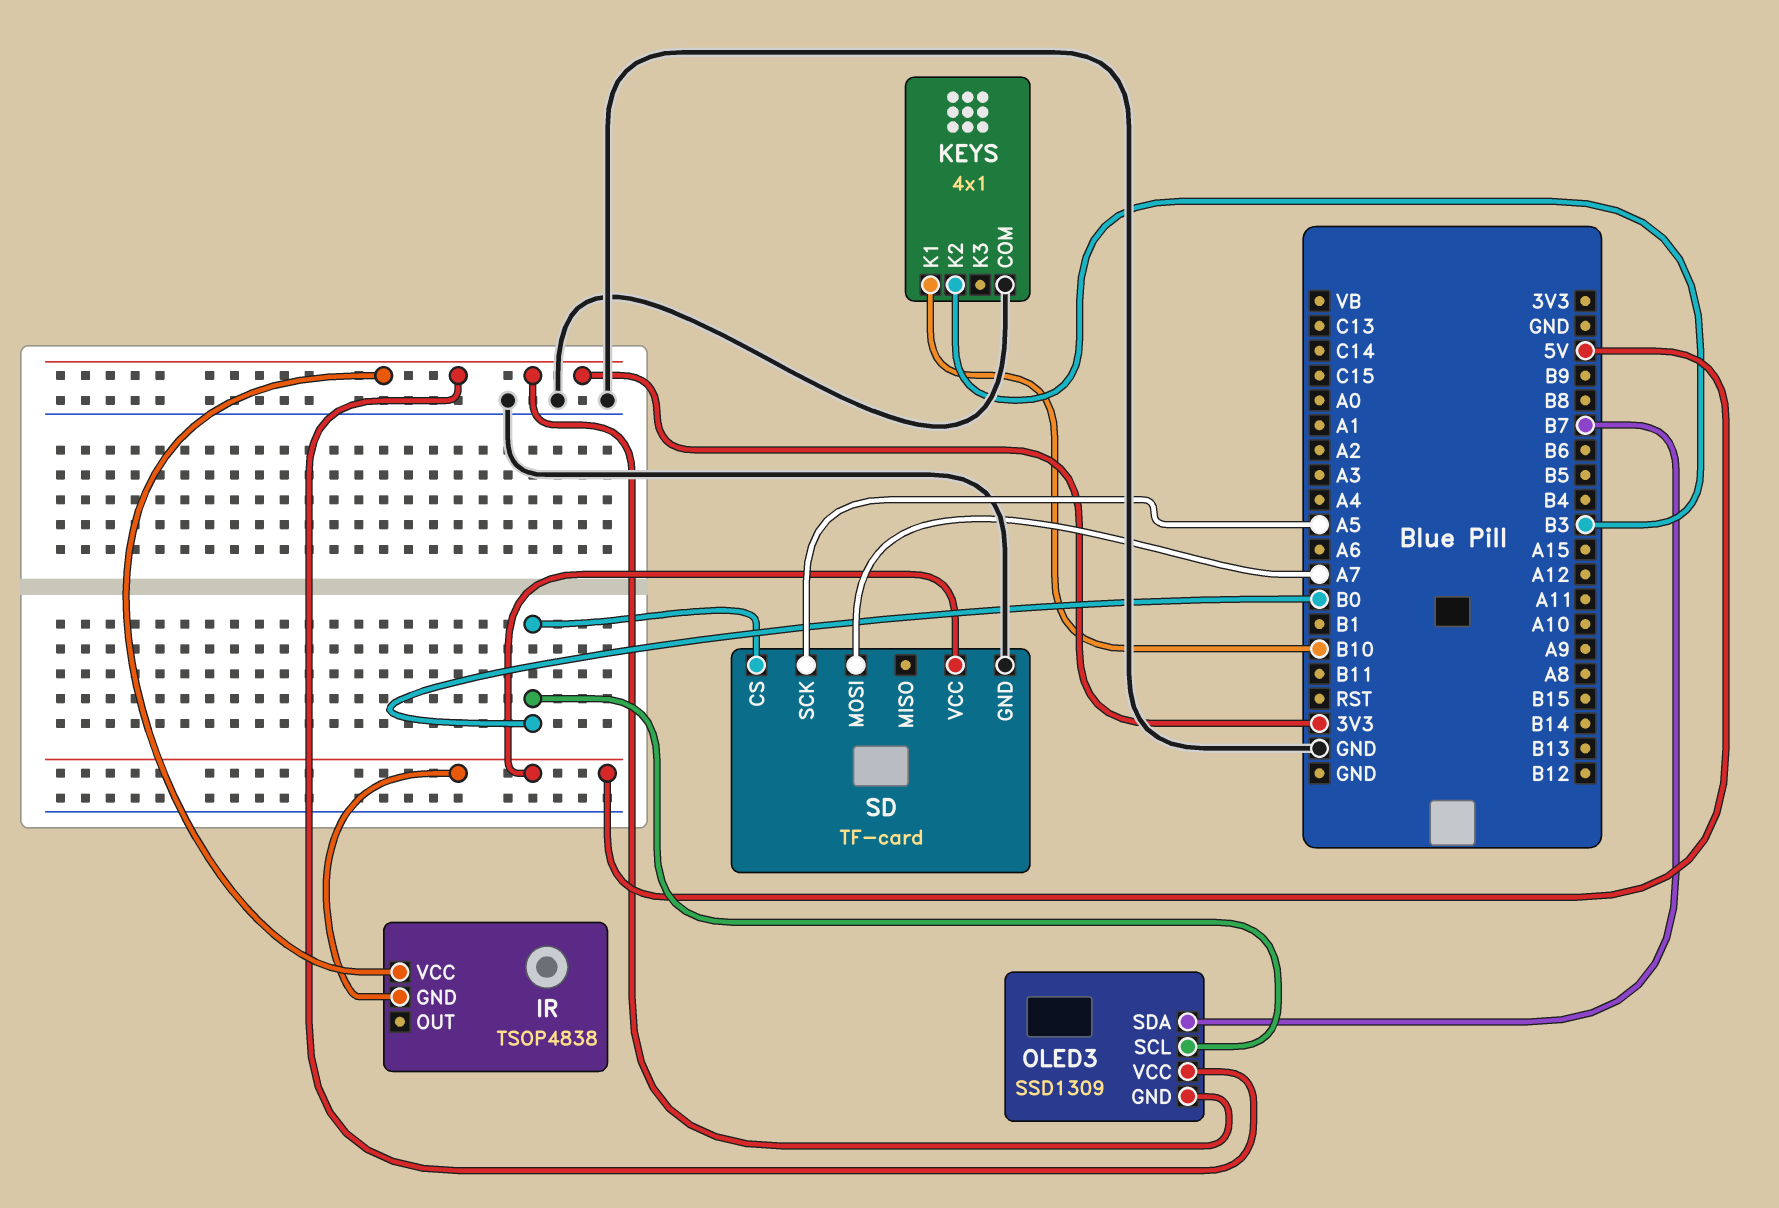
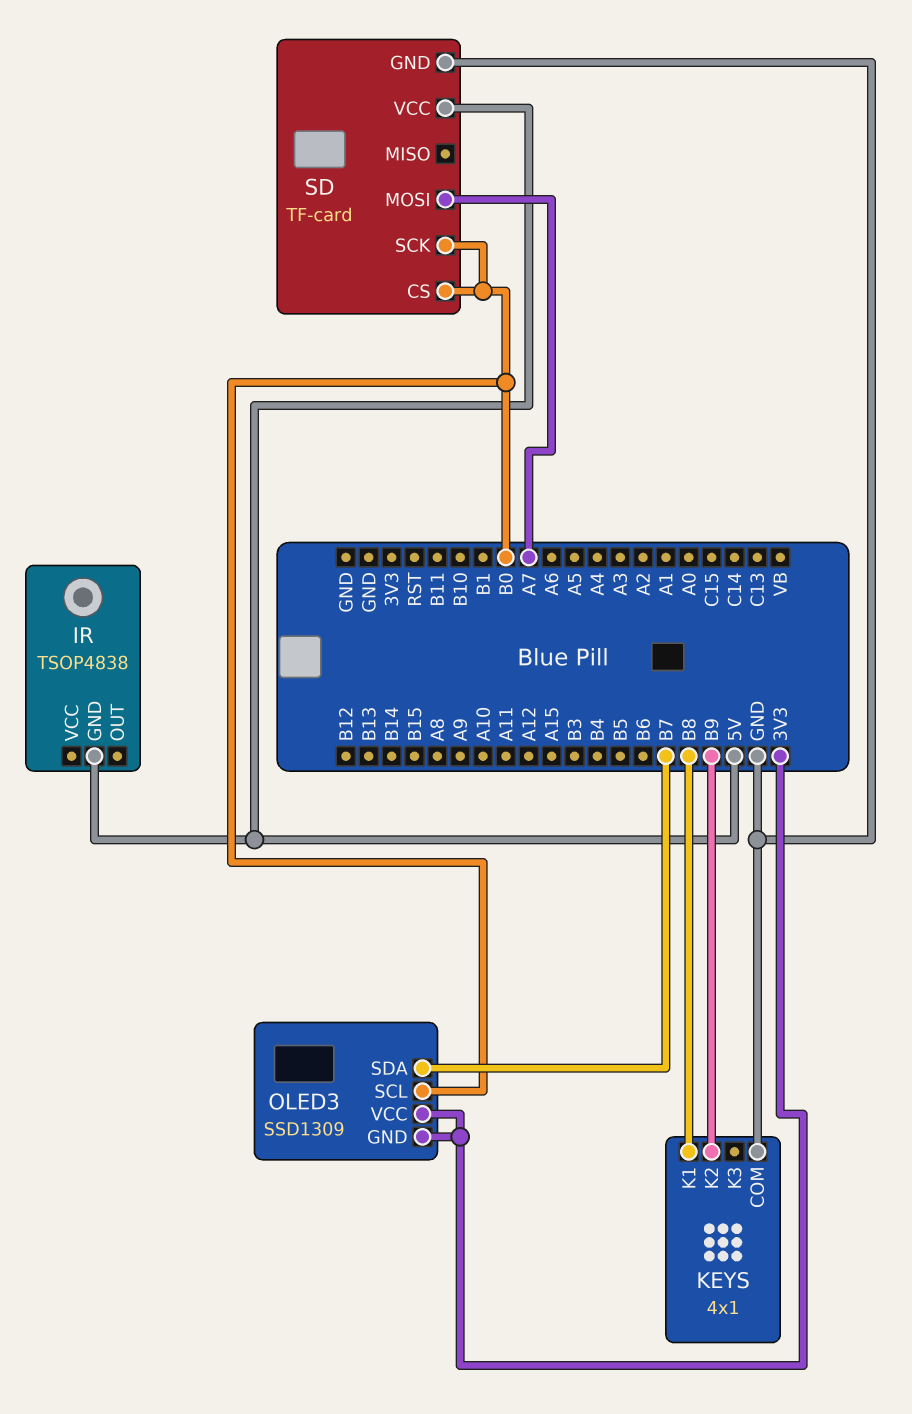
IR pin VCC: 3V3 -> none
KEYS pin K1: B10 -> B8
KEYS pin K2: B3 -> B9
SD pin SCK: A5 -> B0

